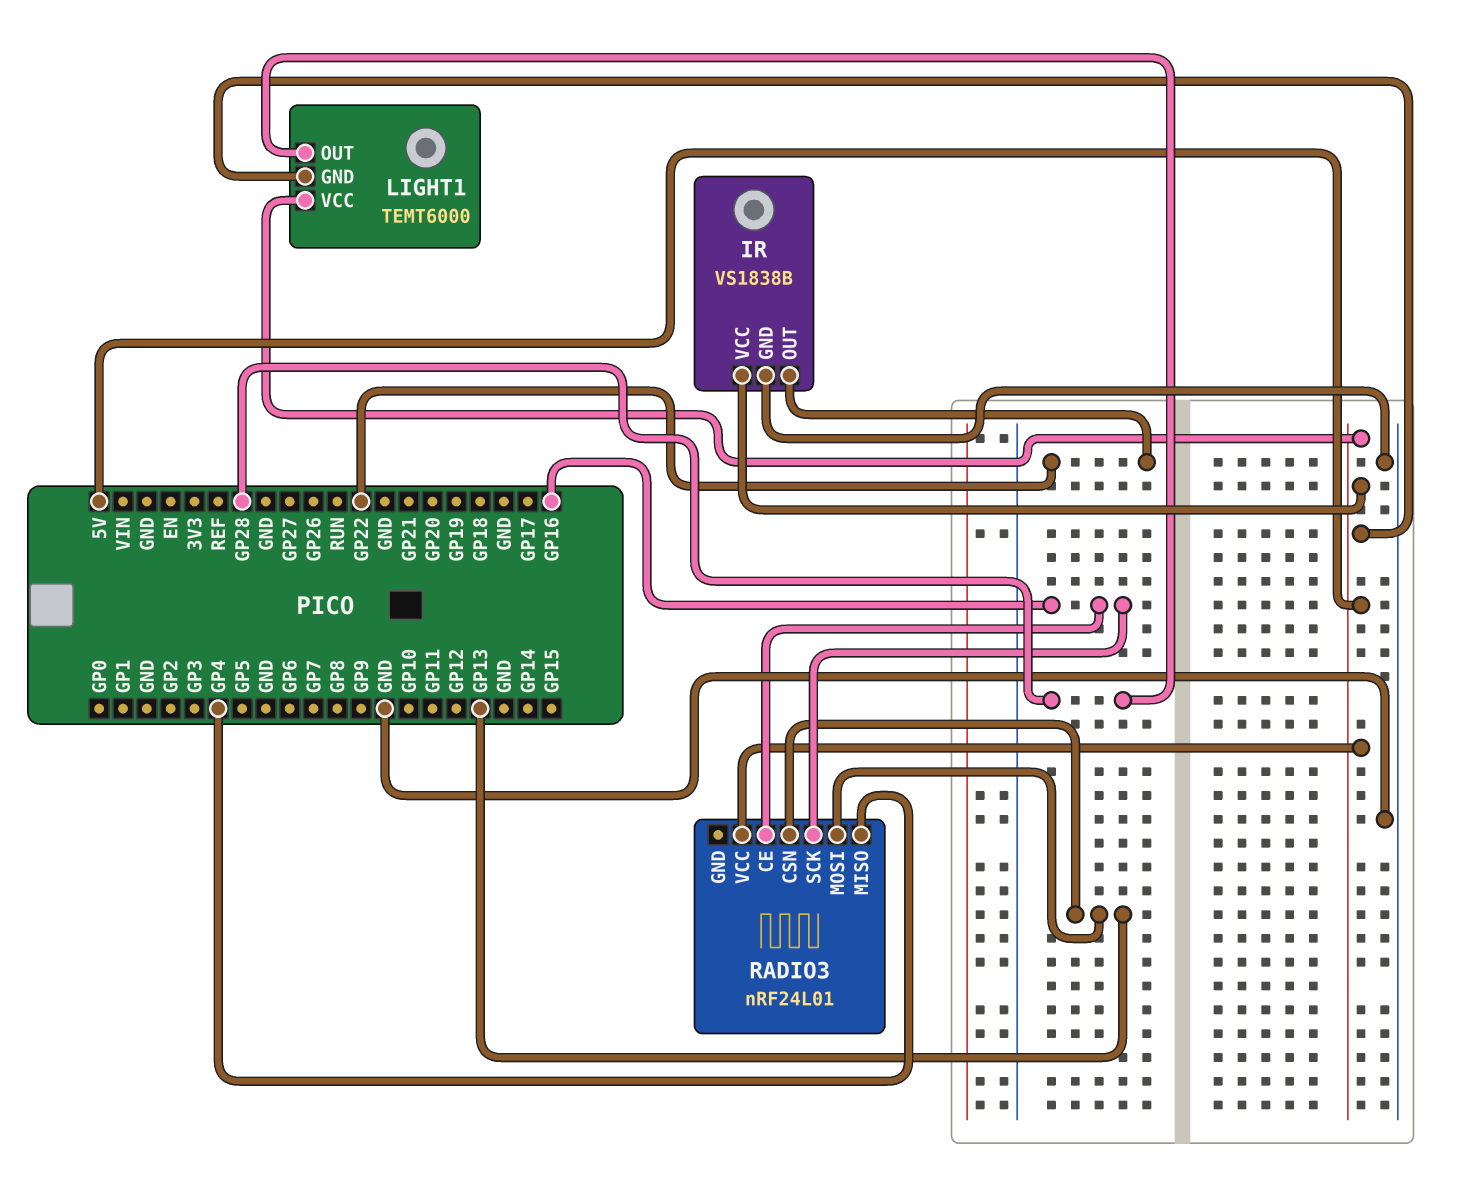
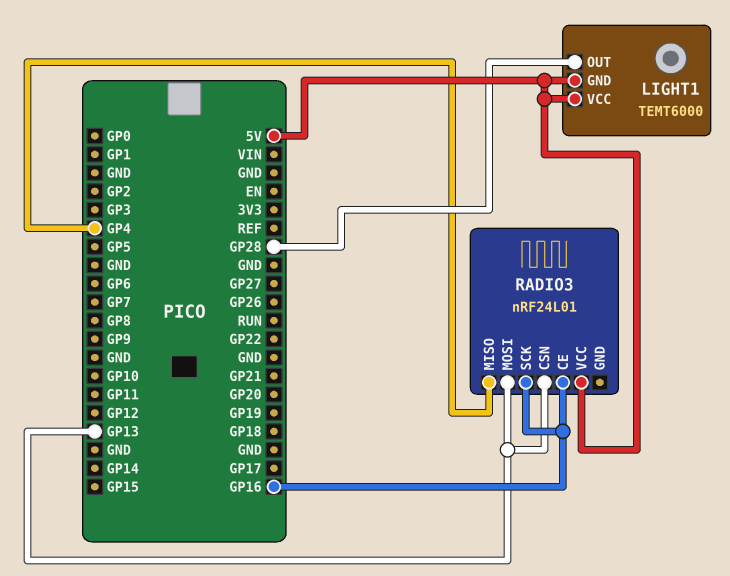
IR: VS1838B -> none
IR pin GND: GND -> none
IR pin OUT: GP22 -> none
IR pin VCC: 5V -> none

